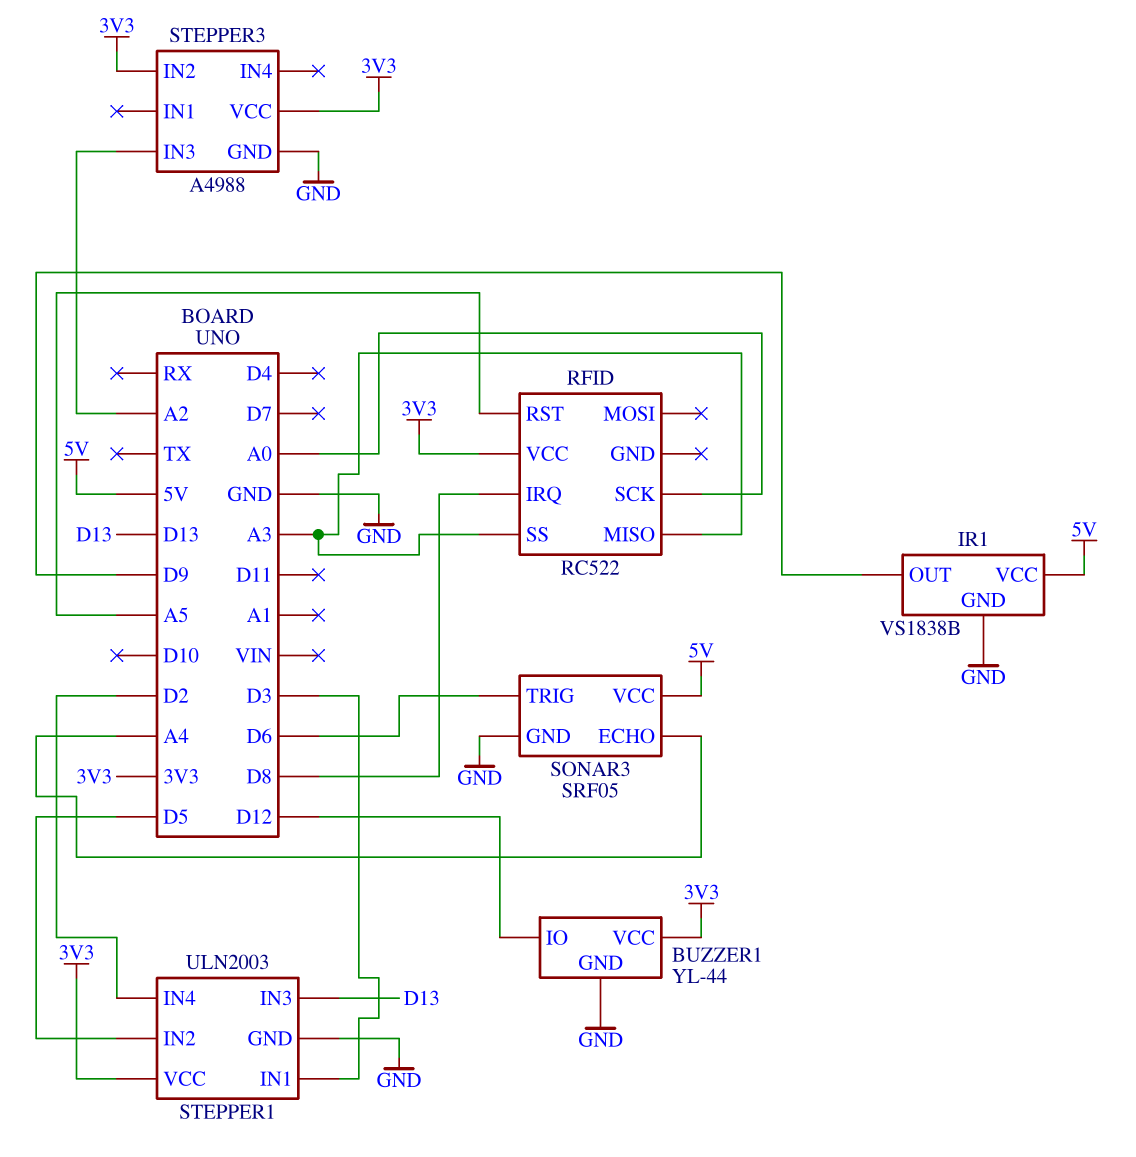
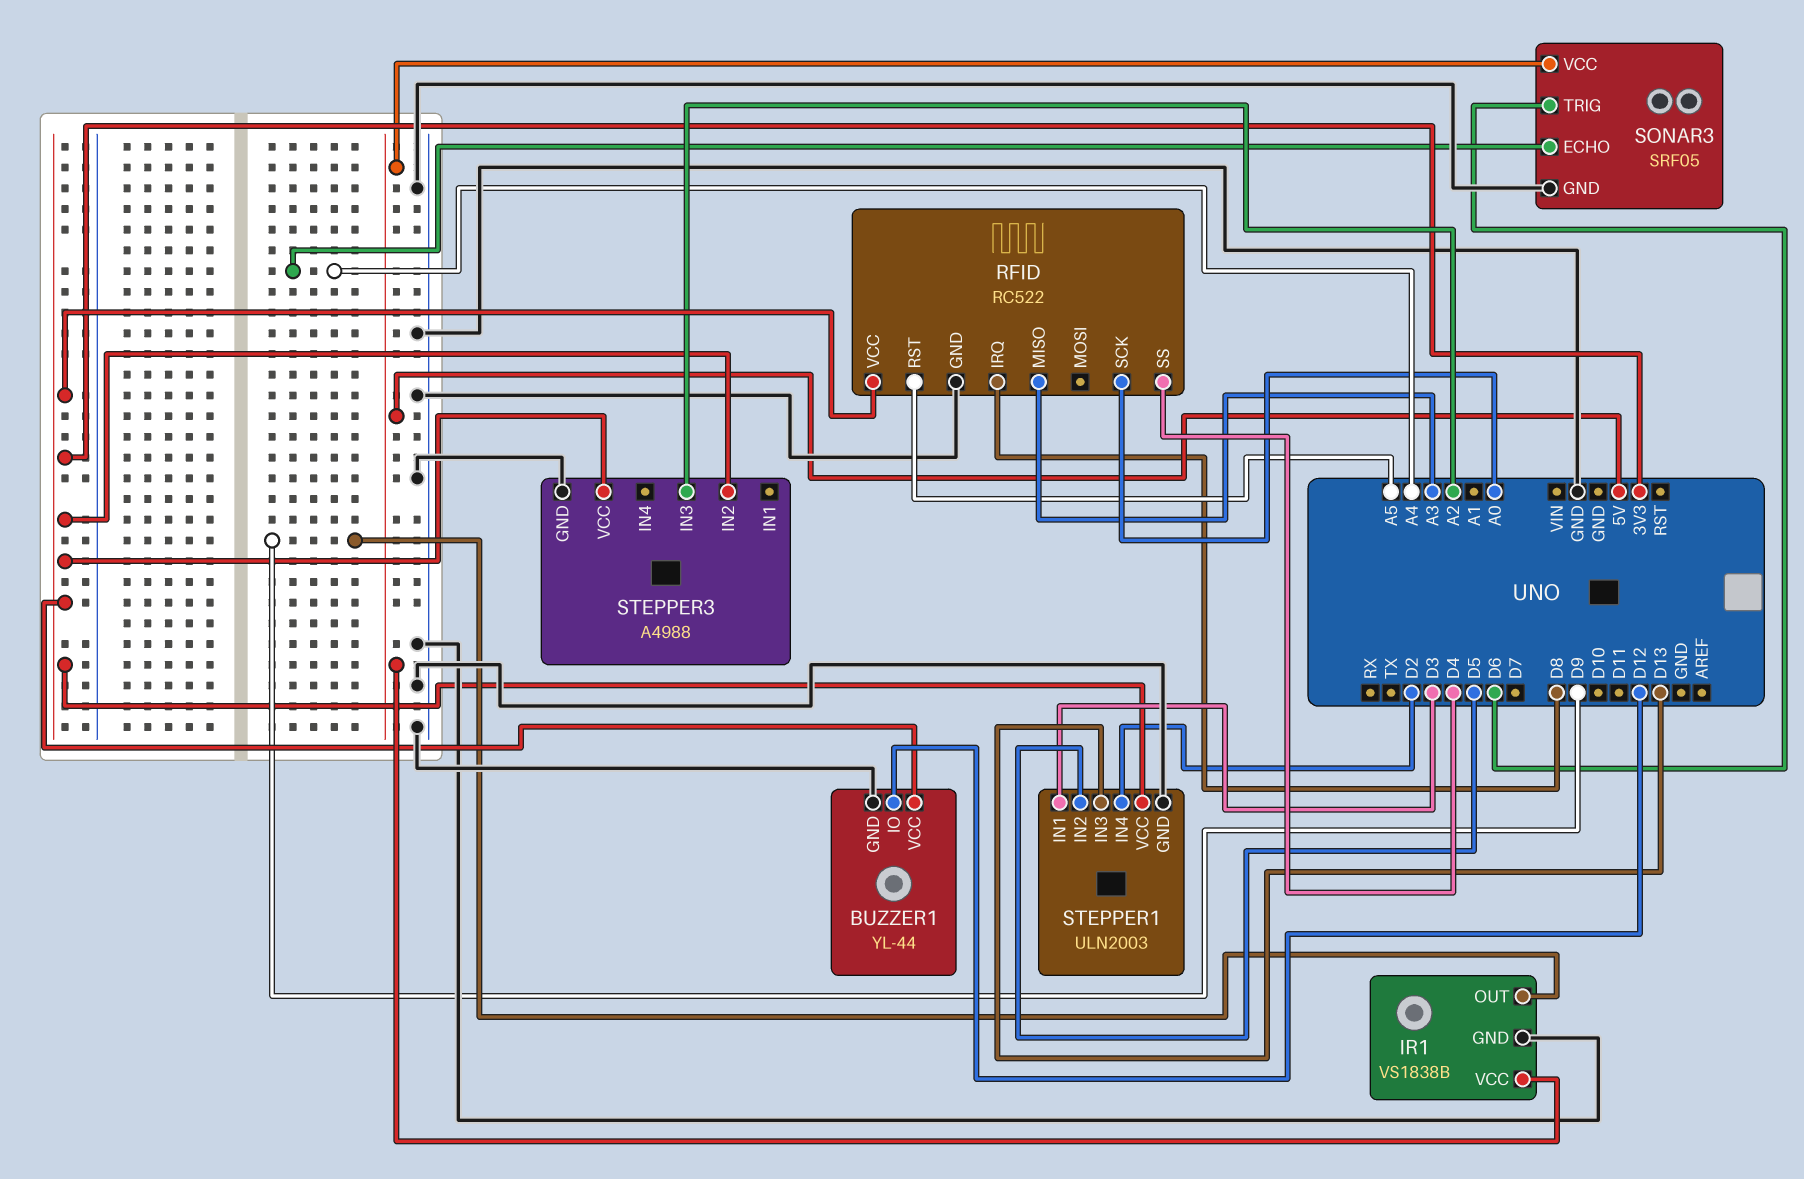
RFID pin GND: none -> GND
RFID pin SS: A3 -> D4

